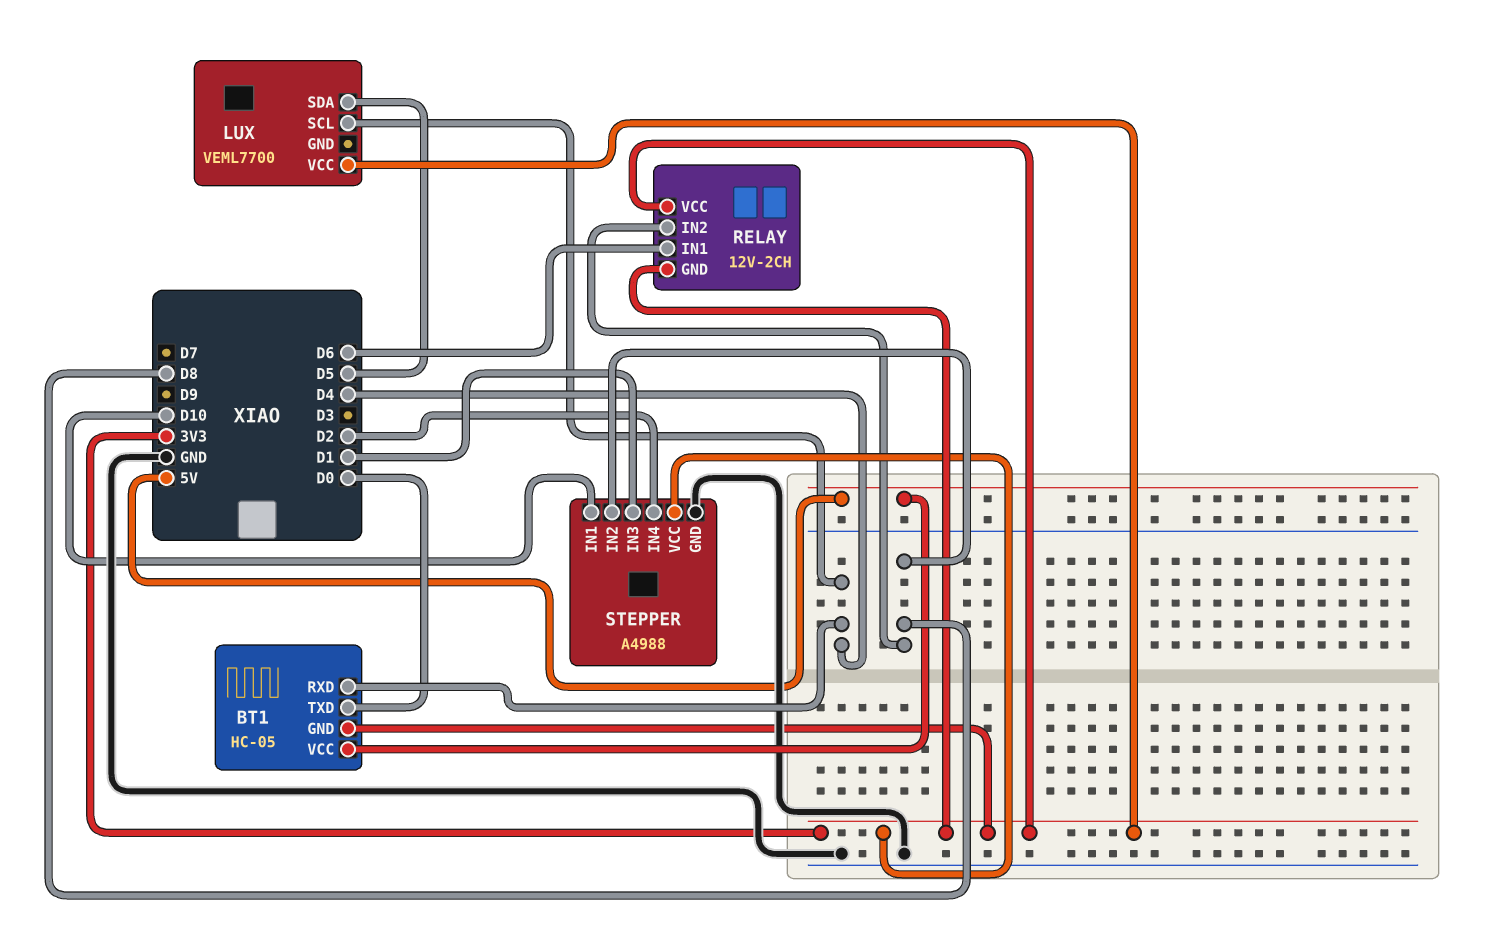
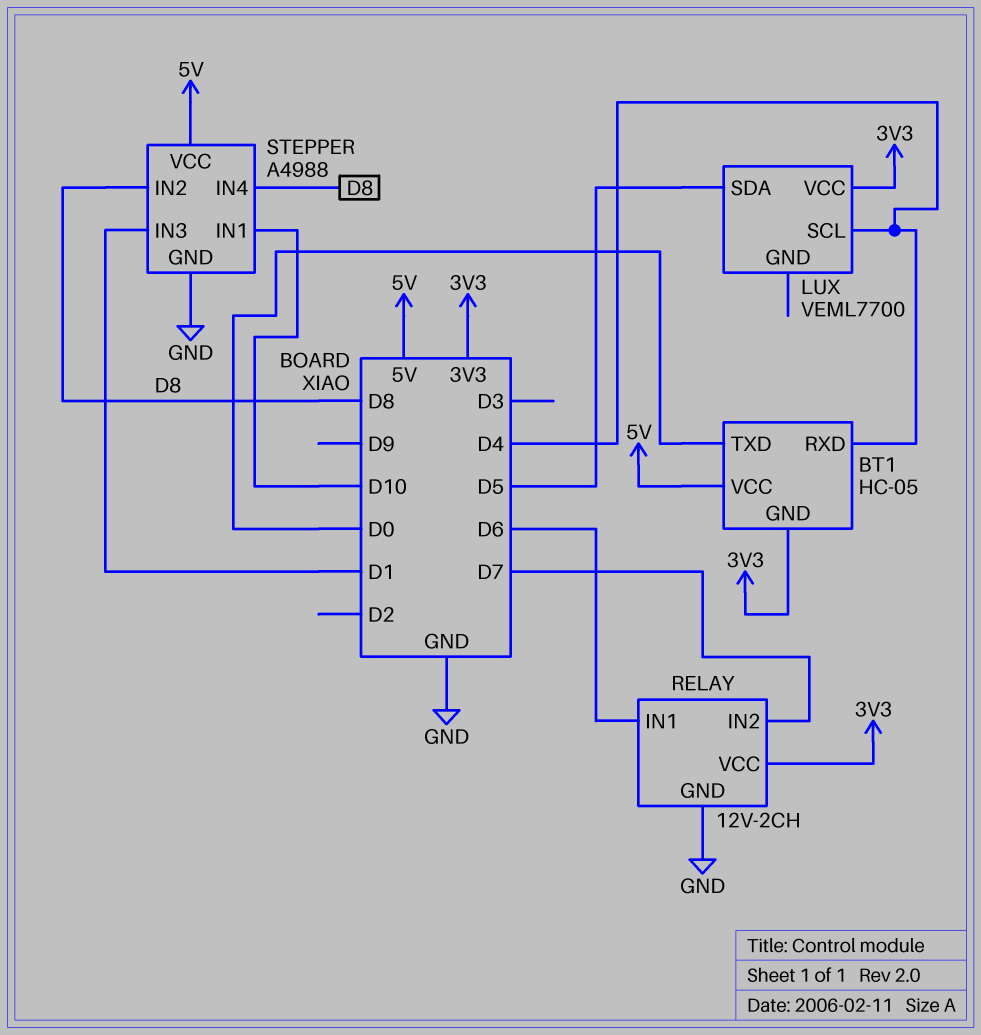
RELAY pin GND: 3V3 -> GND
RELAY pin IN2: D8 -> D7
STEPPER pin IN4: D2 -> D8
STEPPER pin VCC: 3V3 -> 5V

